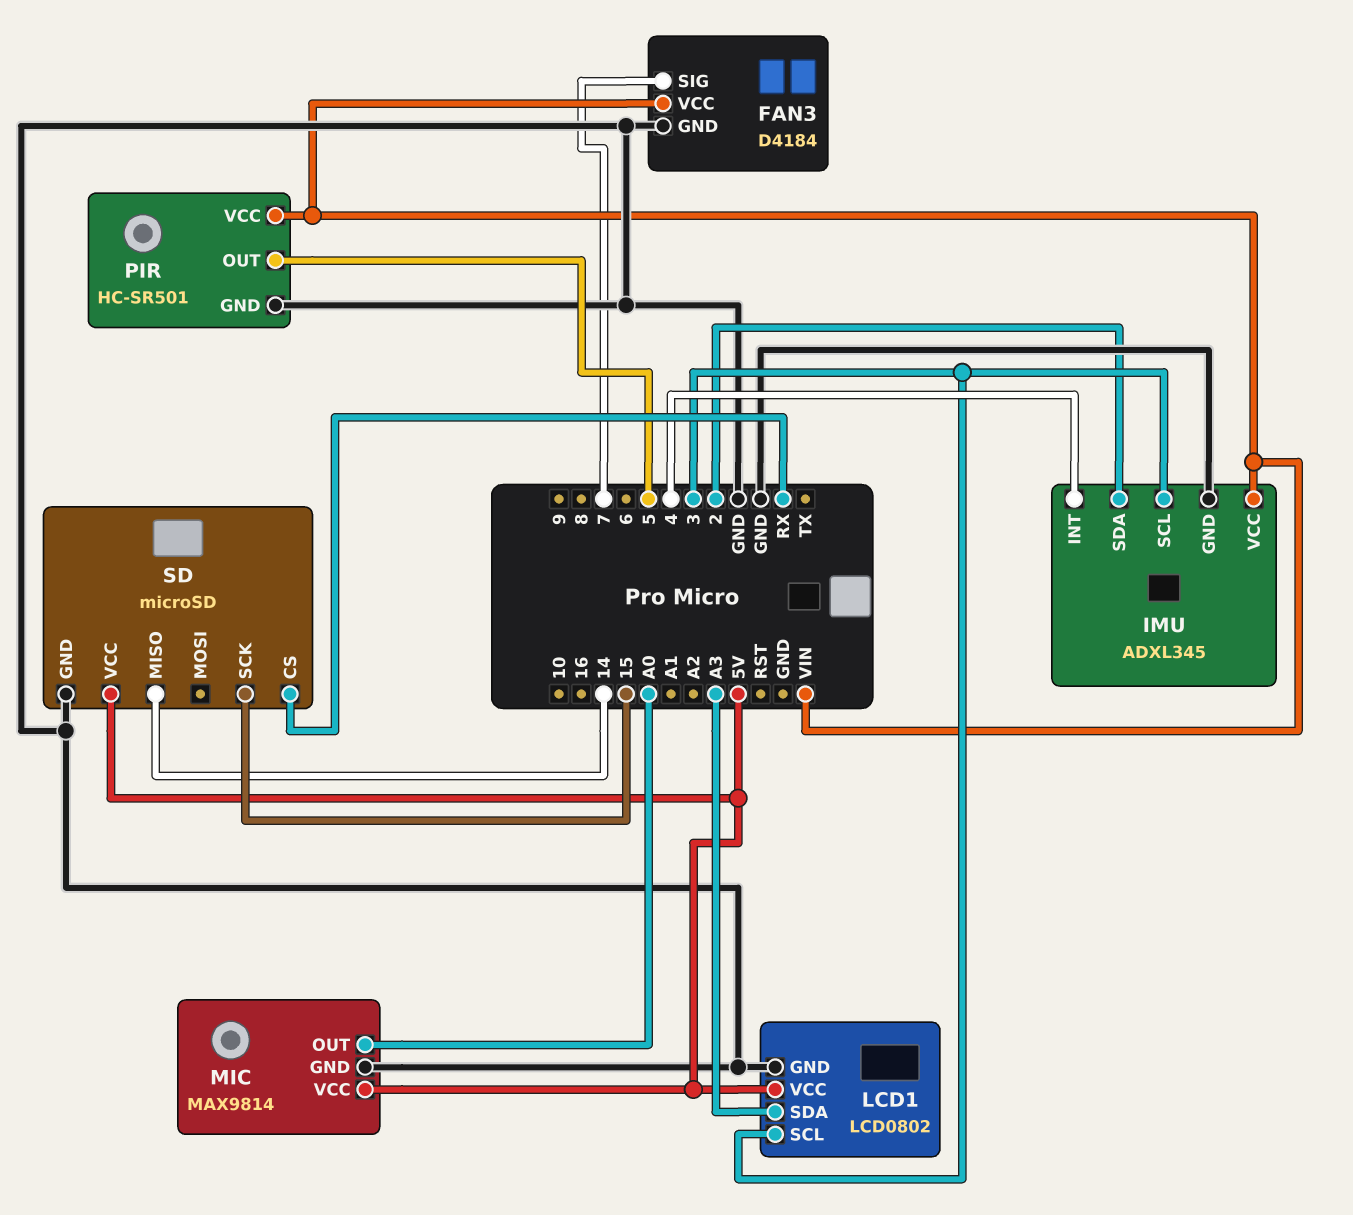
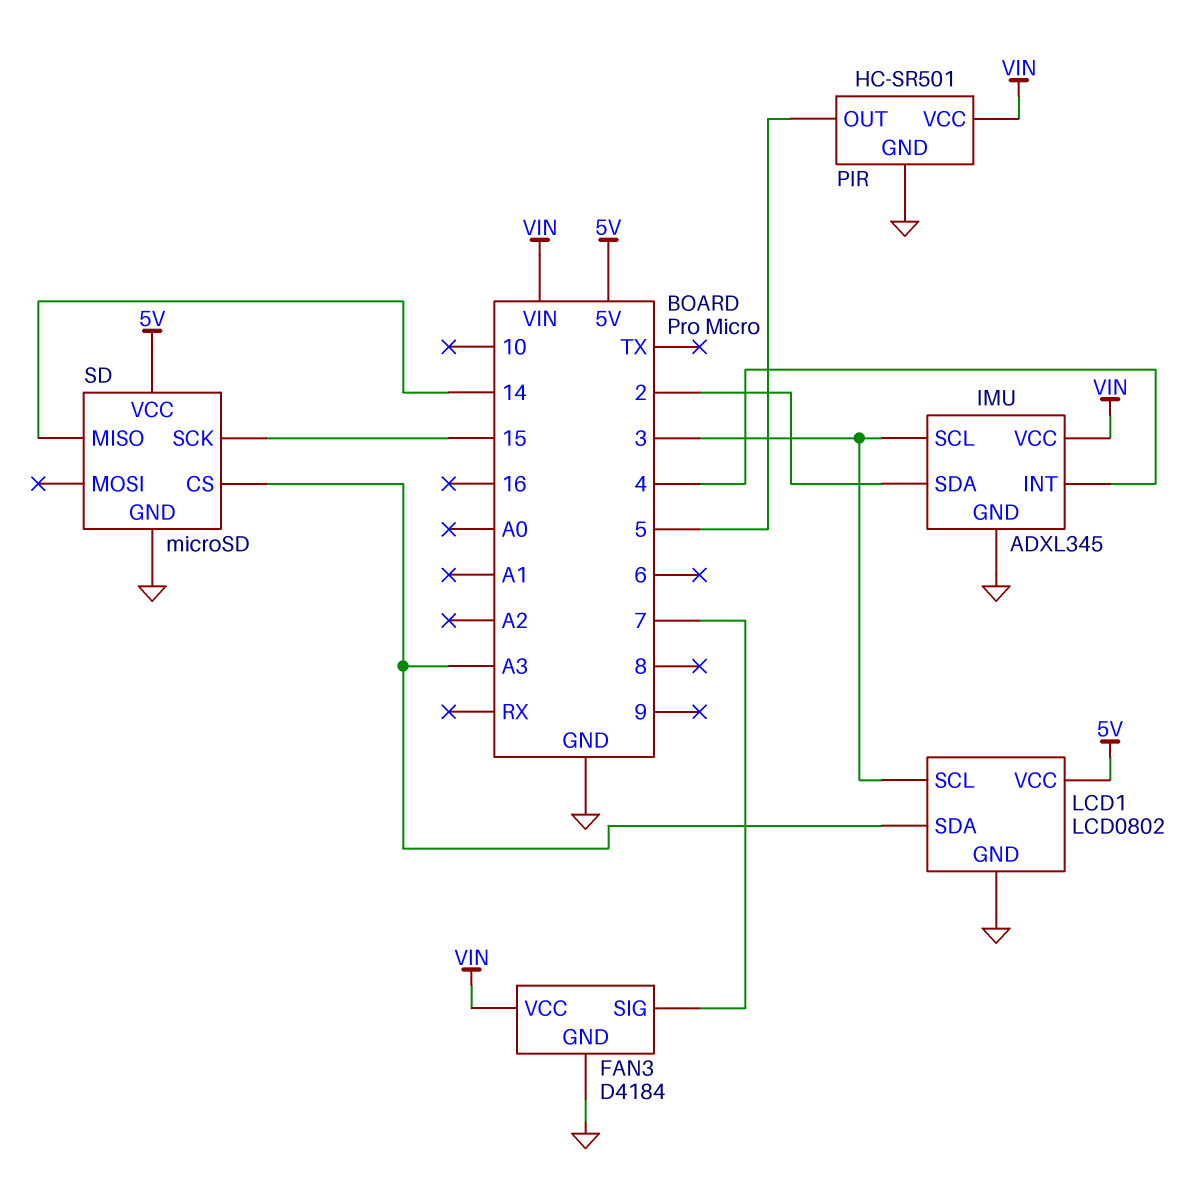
MIC: MAX9814 -> none
MIC pin GND: GND -> none
MIC pin OUT: A0 -> none
MIC pin VCC: 5V -> none
SD pin CS: RX -> A3

